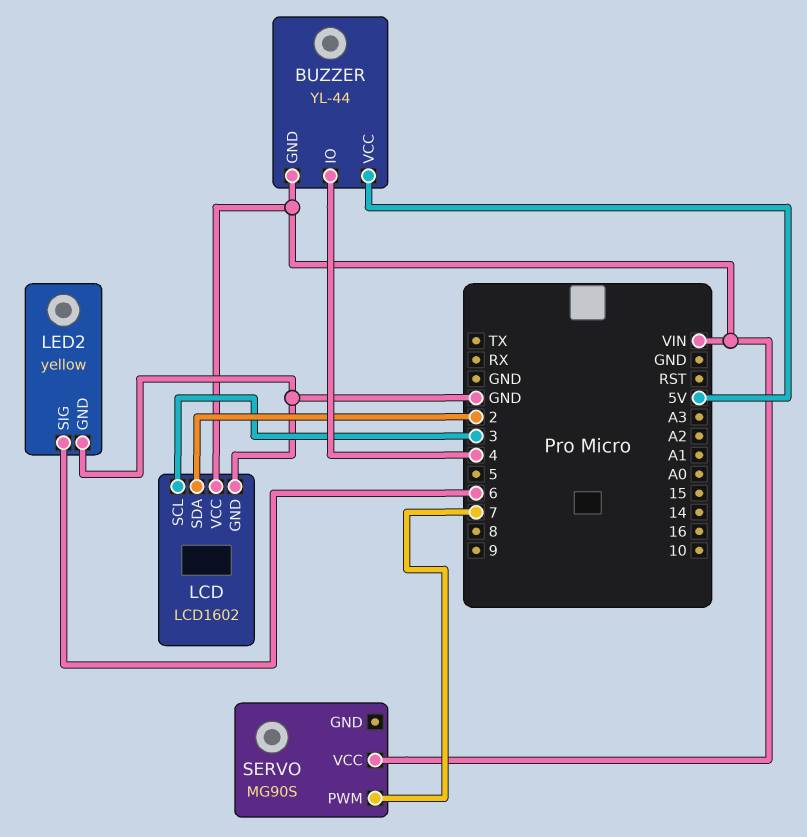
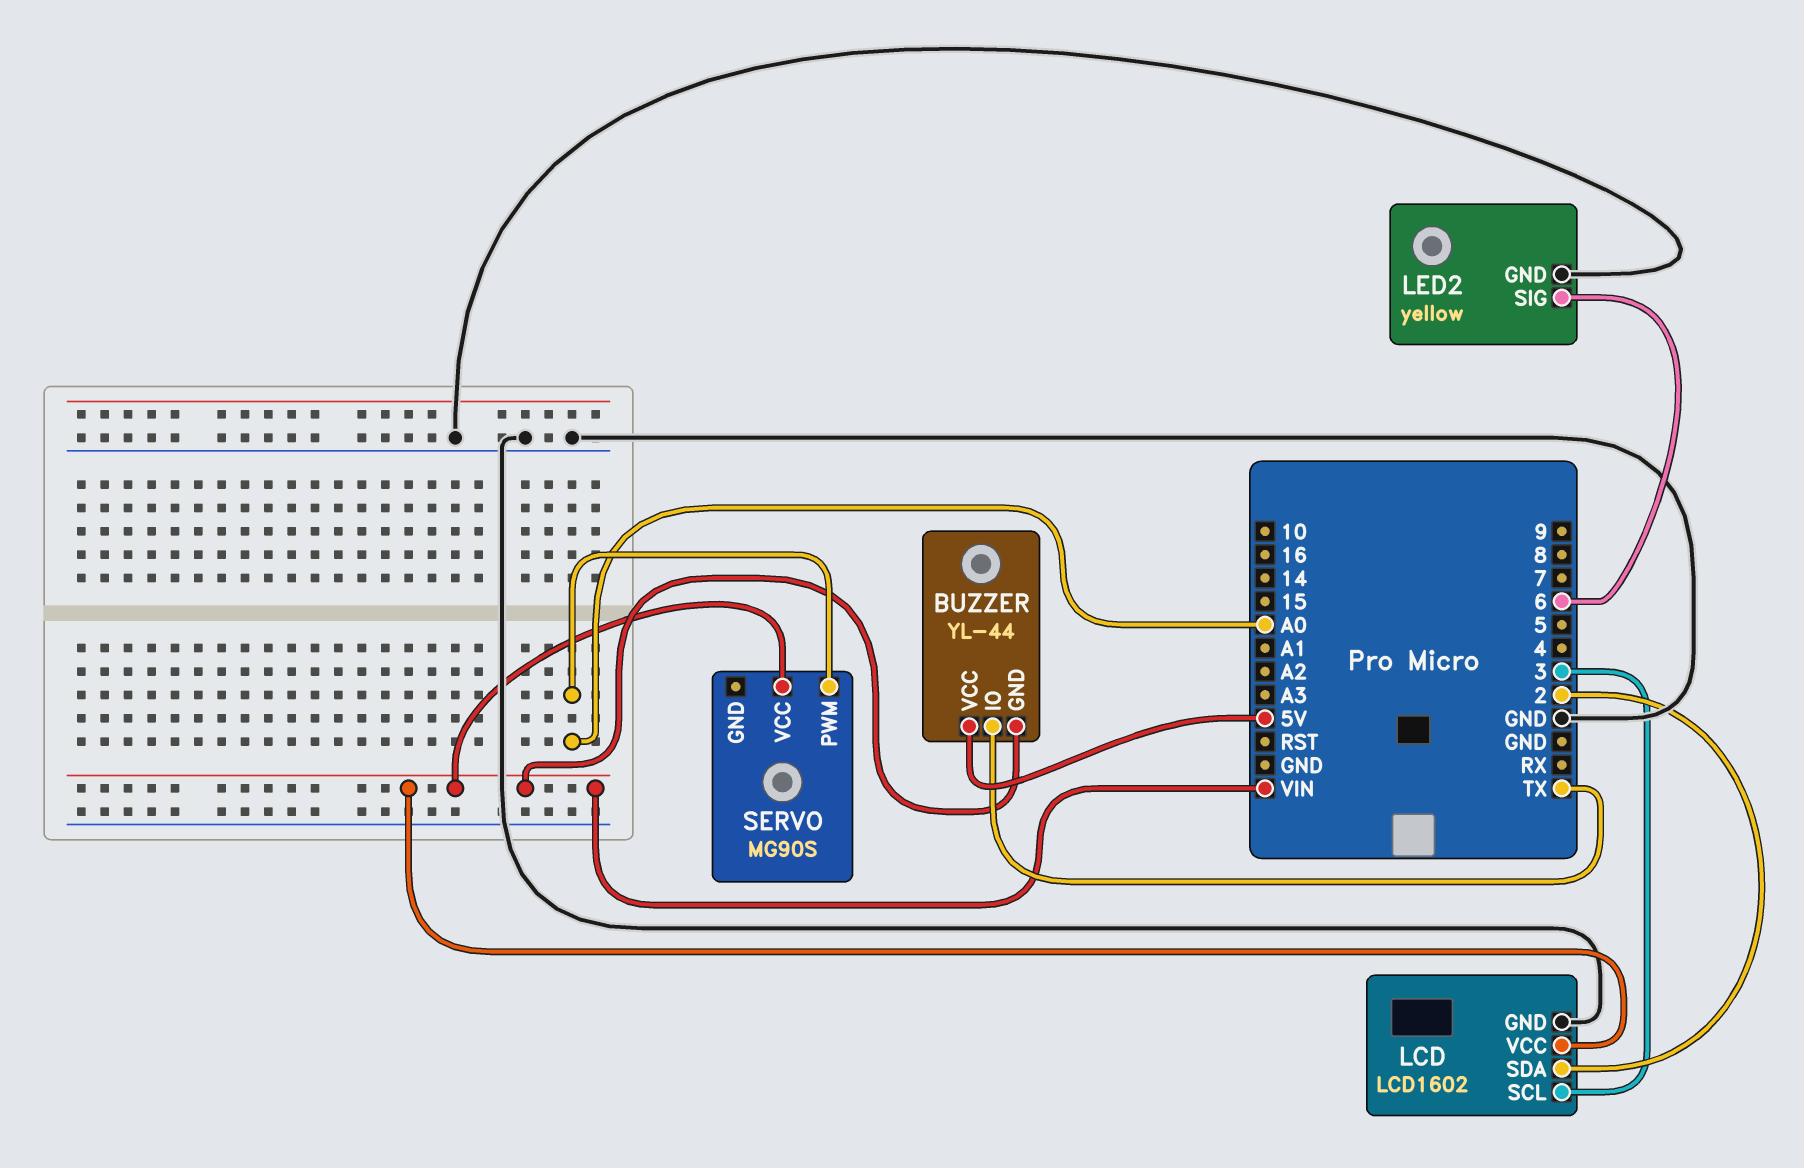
BUZZER pin IO: 4 -> TX
SERVO pin PWM: 7 -> A0

